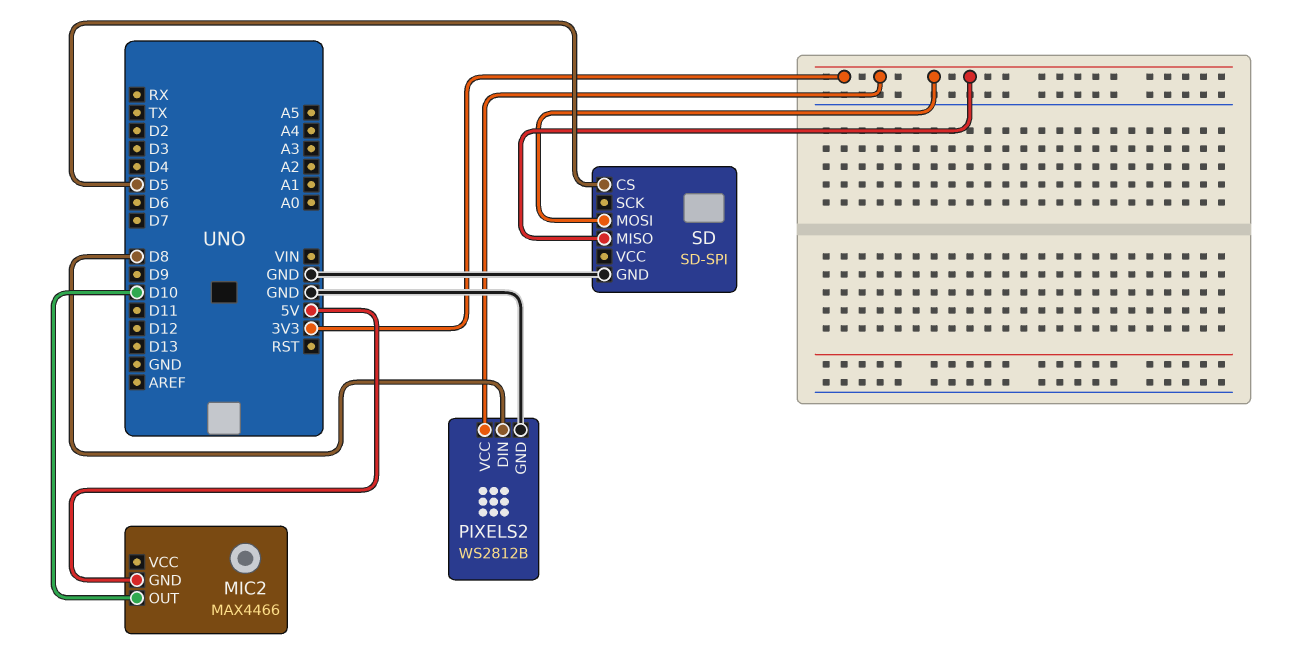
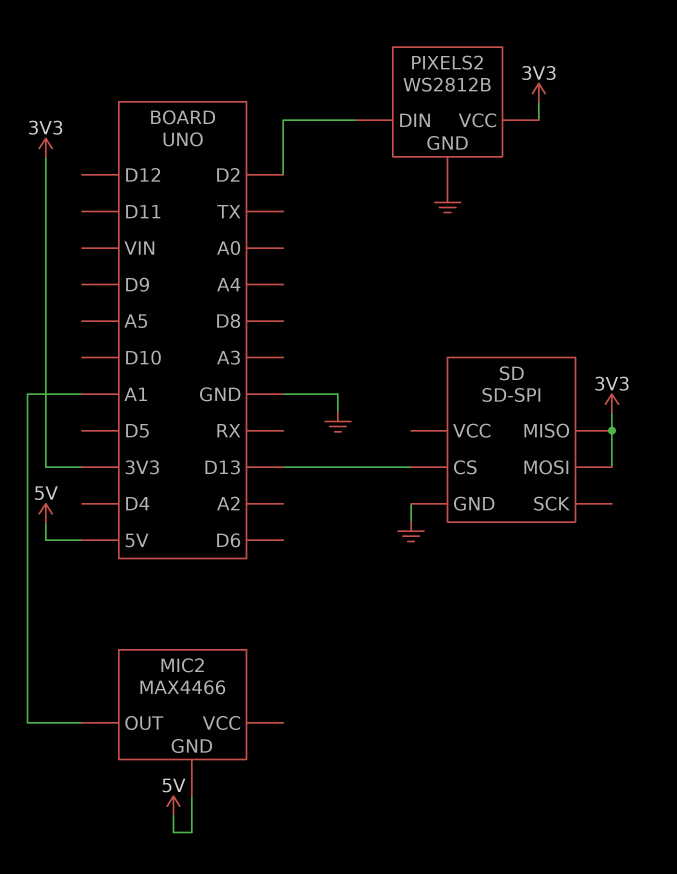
MIC2 pin OUT: D10 -> A1
PIXELS2 pin DIN: D8 -> D2
SD pin CS: D5 -> D13

